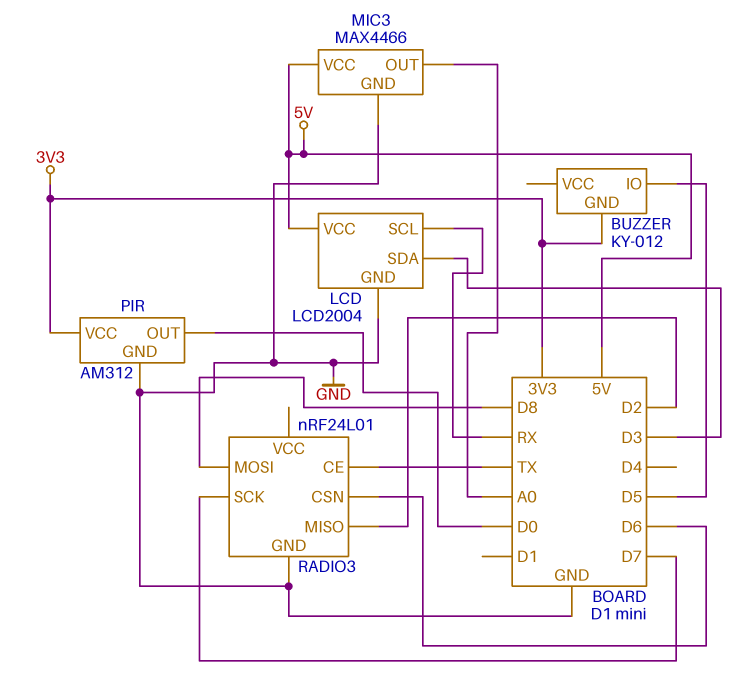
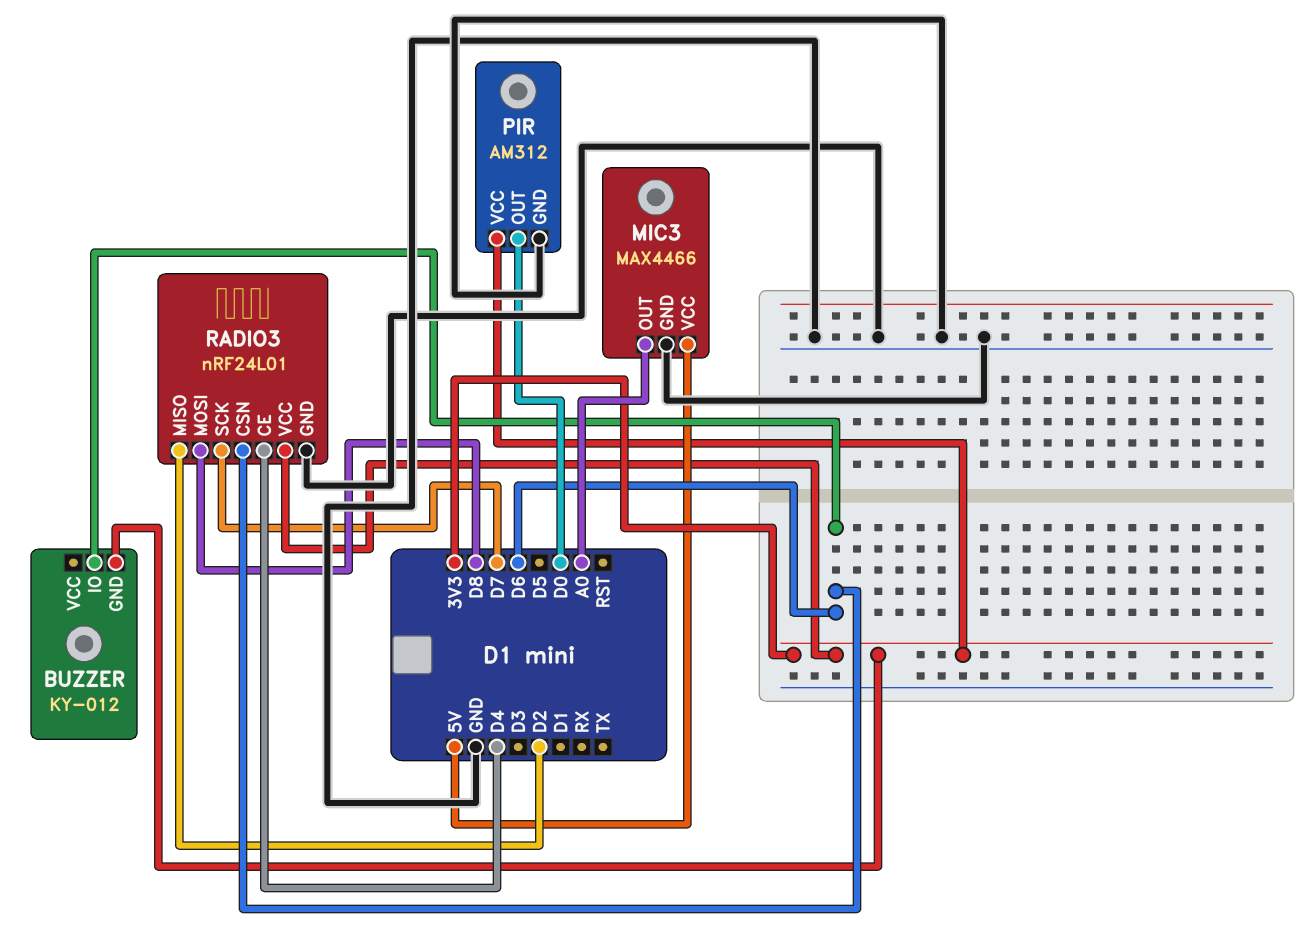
BUZZER pin IO: D5 -> D6
LCD: LCD2004 -> none
LCD pin GND: GND -> none
LCD pin SCL: RX -> none
LCD pin SDA: D3 -> none
LCD pin VCC: 5V -> none
RADIO3 pin CE: TX -> D4
RADIO3 pin VCC: none -> 3V3

